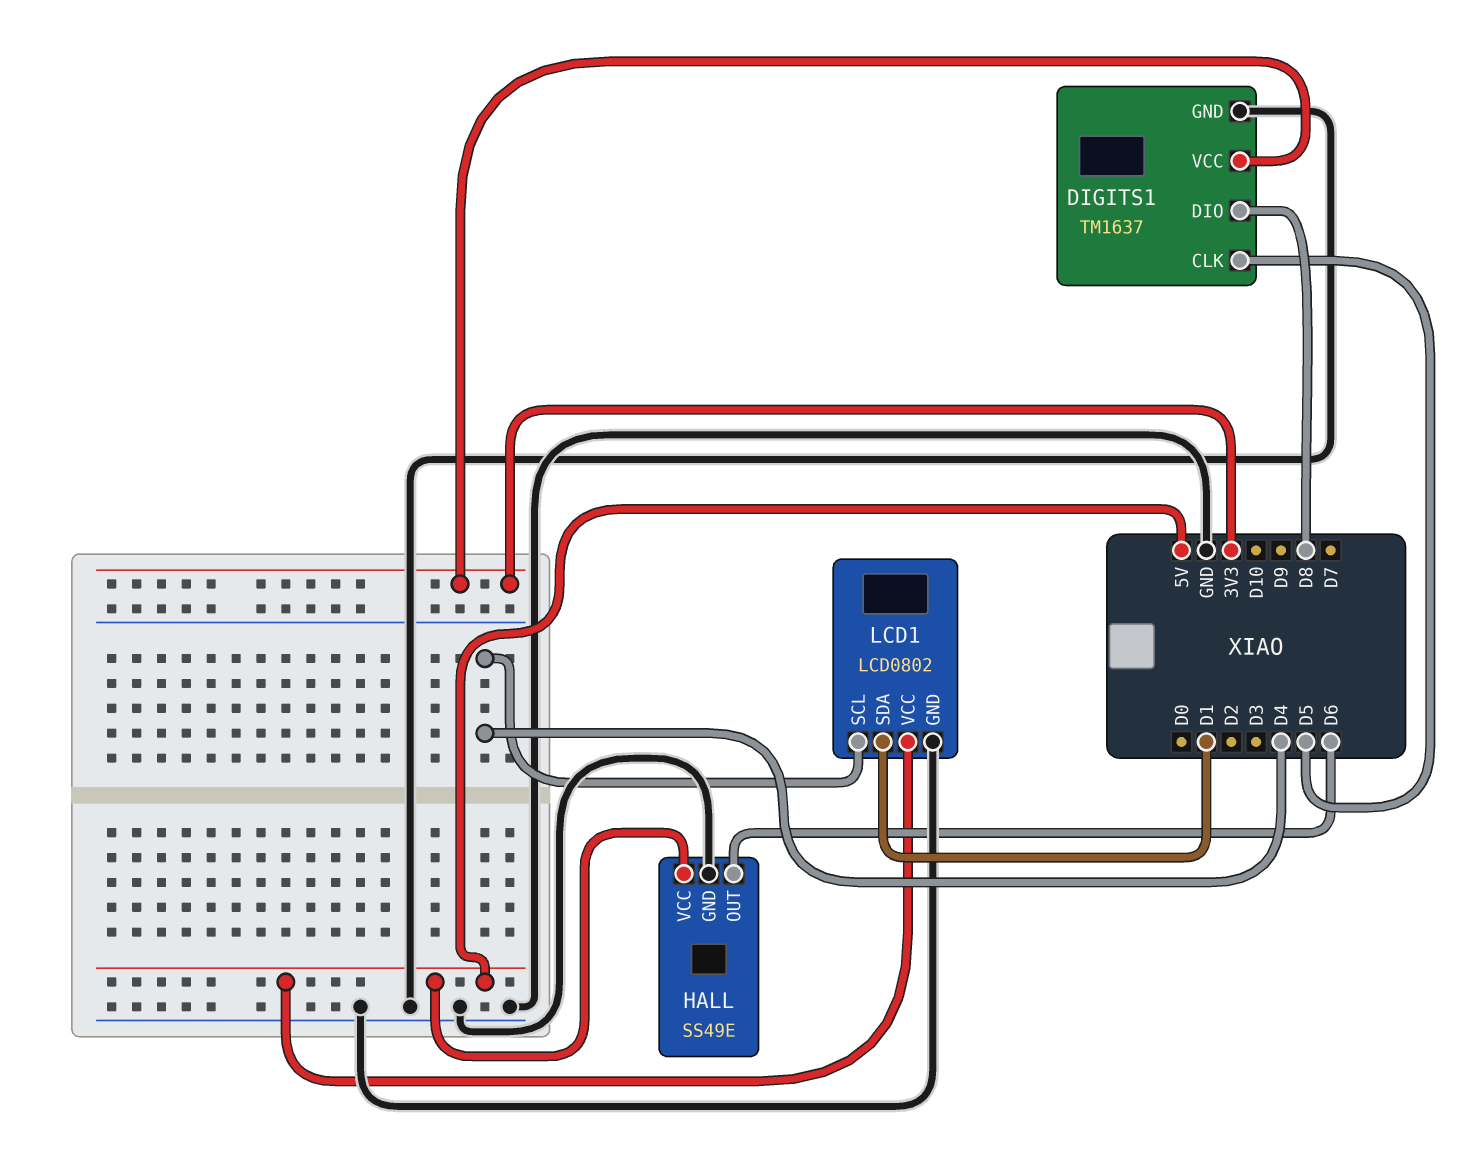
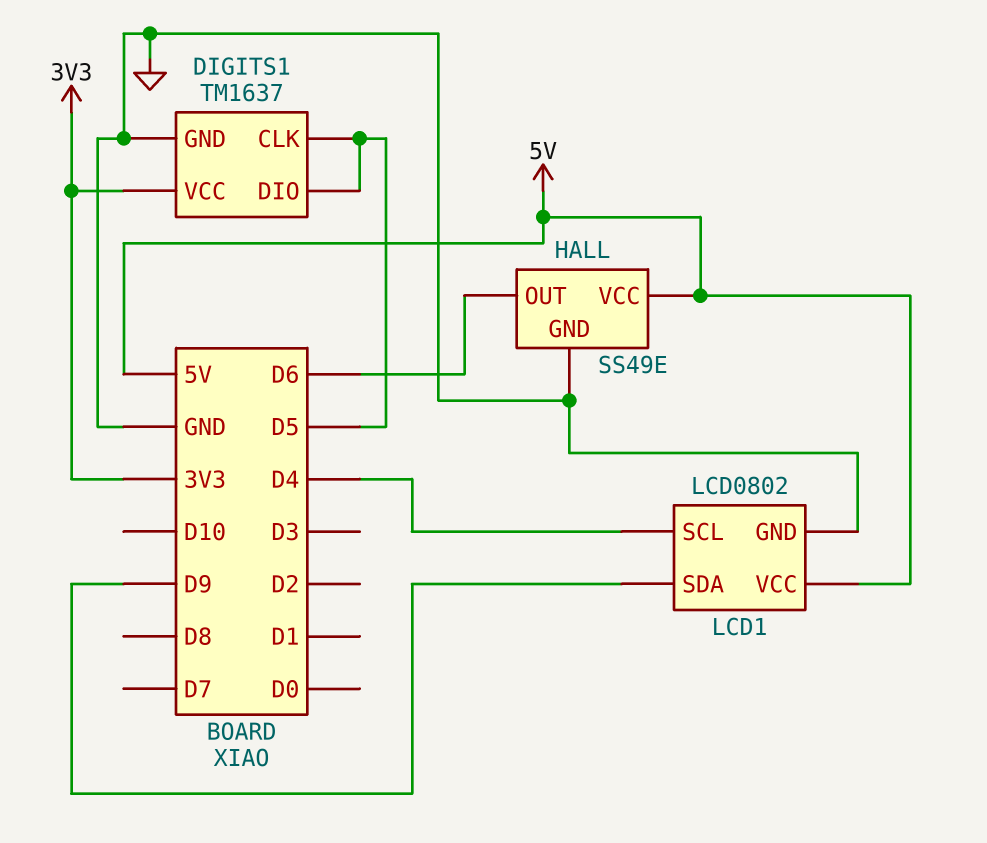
DIGITS1 pin DIO: D8 -> D5
LCD1 pin SDA: D1 -> D9

